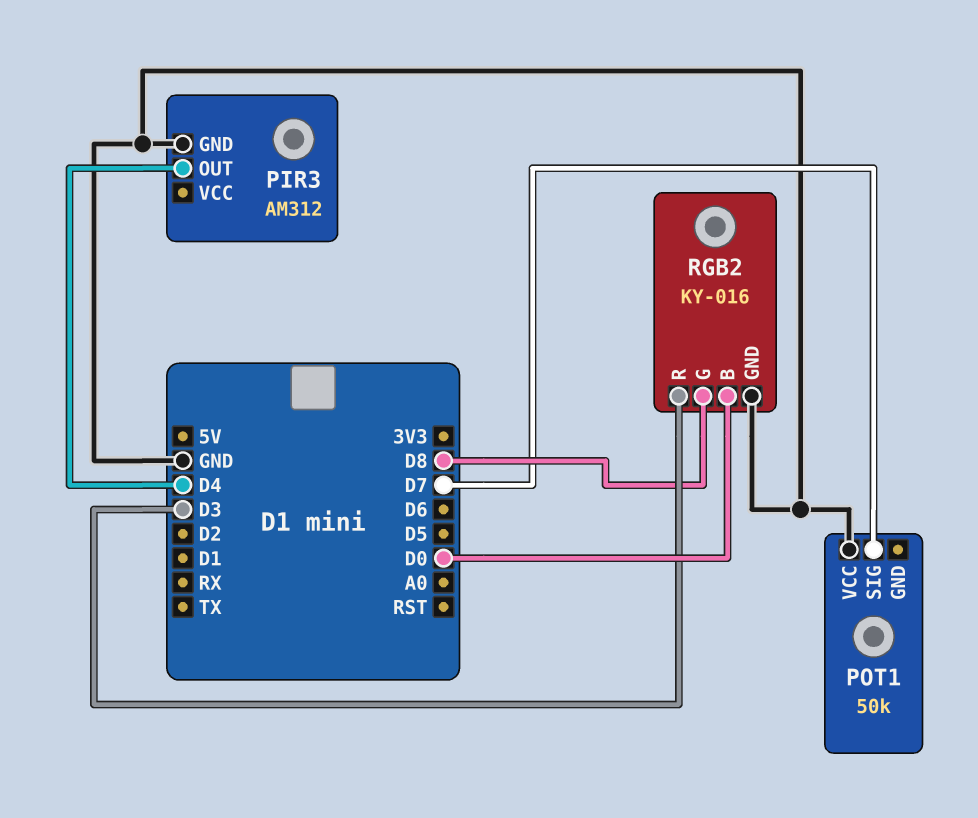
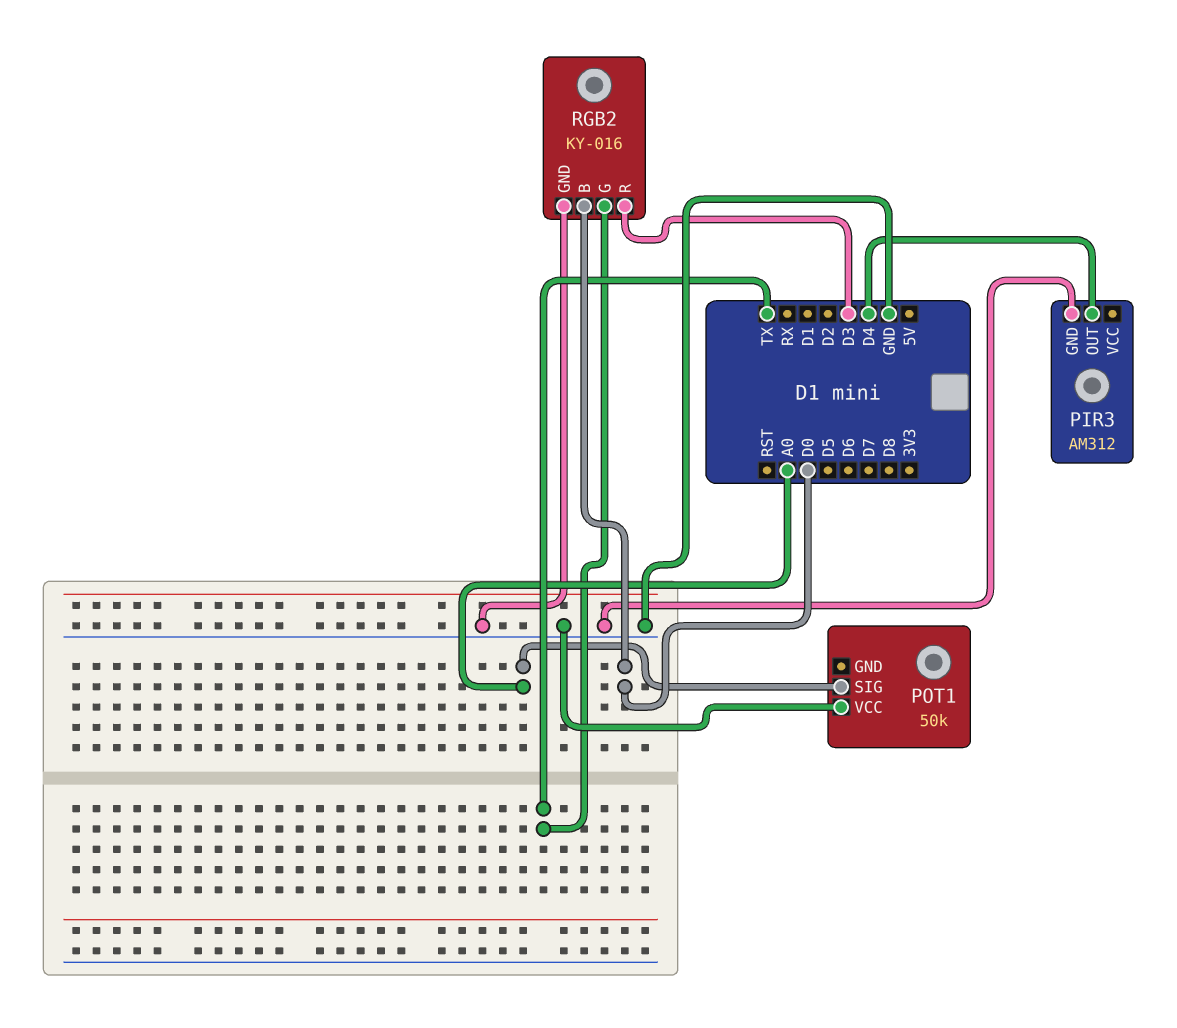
POT1 pin SIG: D7 -> A0
RGB2 pin G: D8 -> TX

